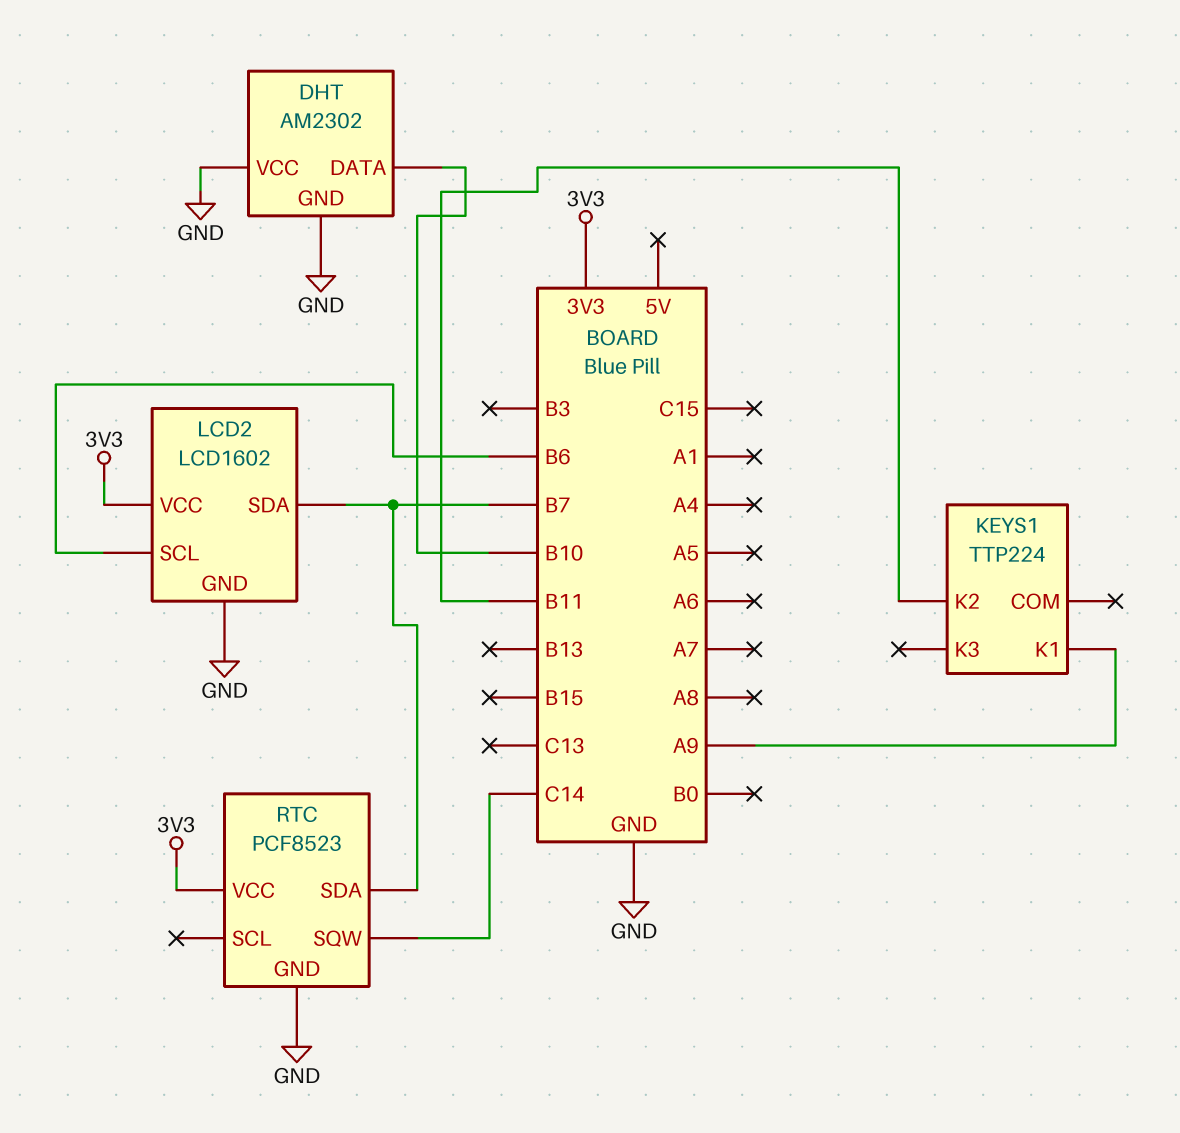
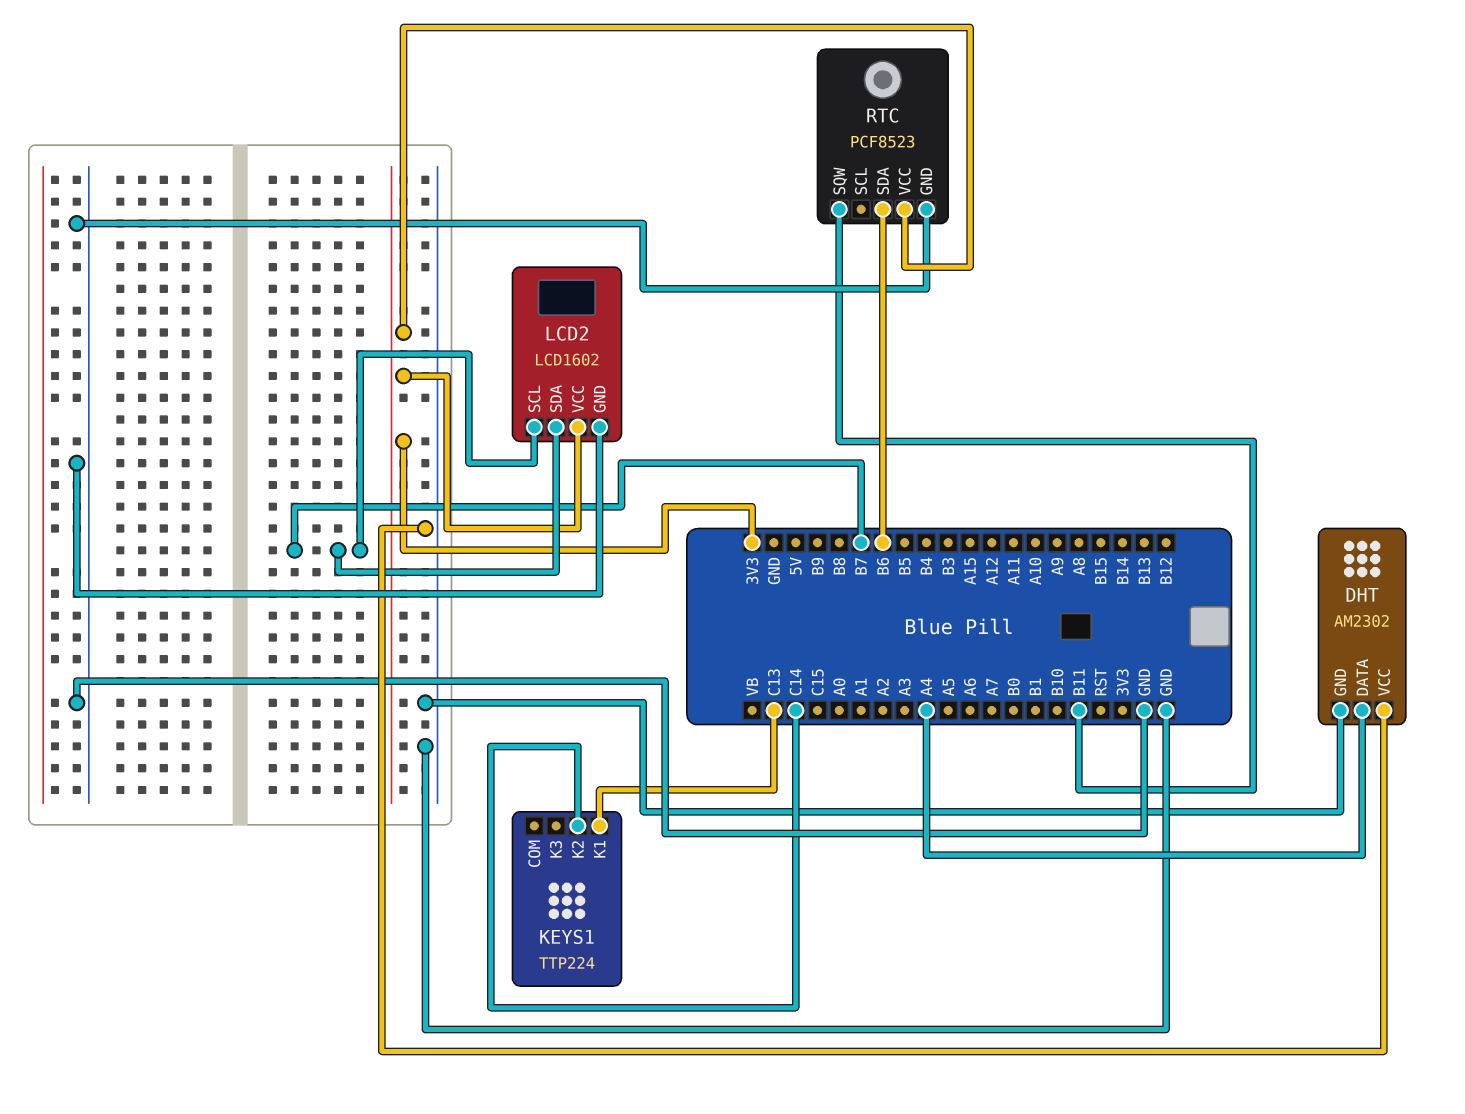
DHT pin DATA: B10 -> A4
KEYS1 pin K1: A9 -> C13
KEYS1 pin K2: B11 -> C14
LCD2 pin SCL: B6 -> B7
RTC pin SDA: B7 -> B6
RTC pin SQW: C14 -> B11

